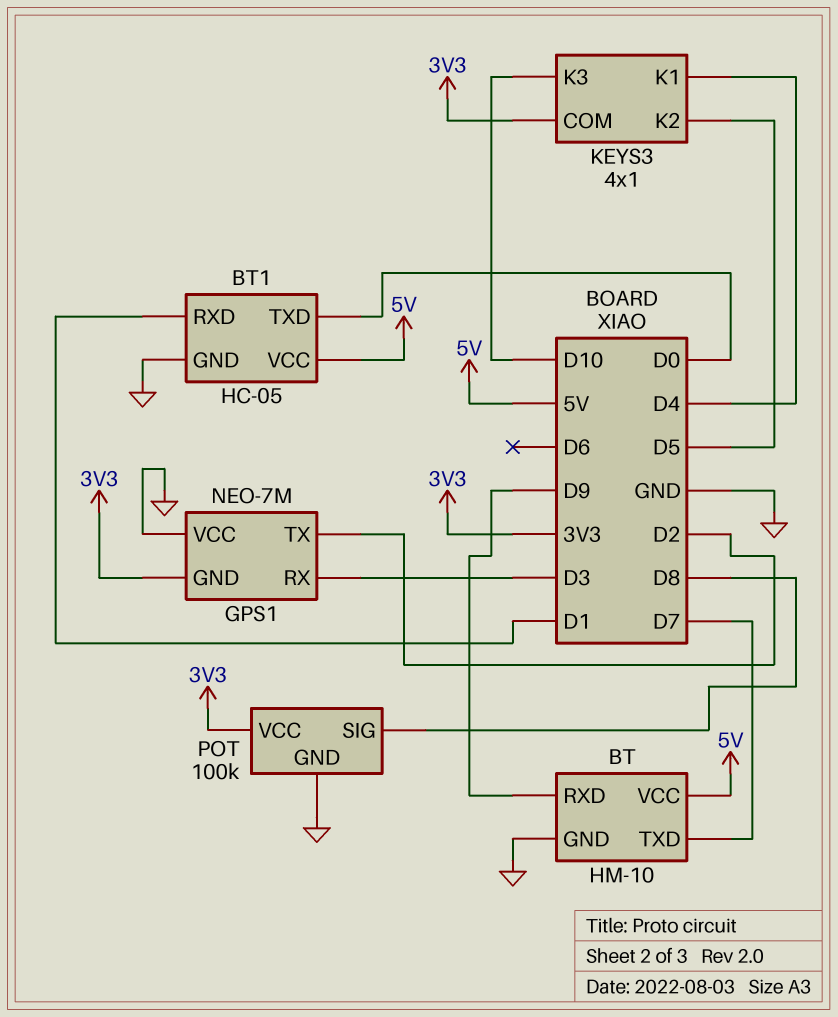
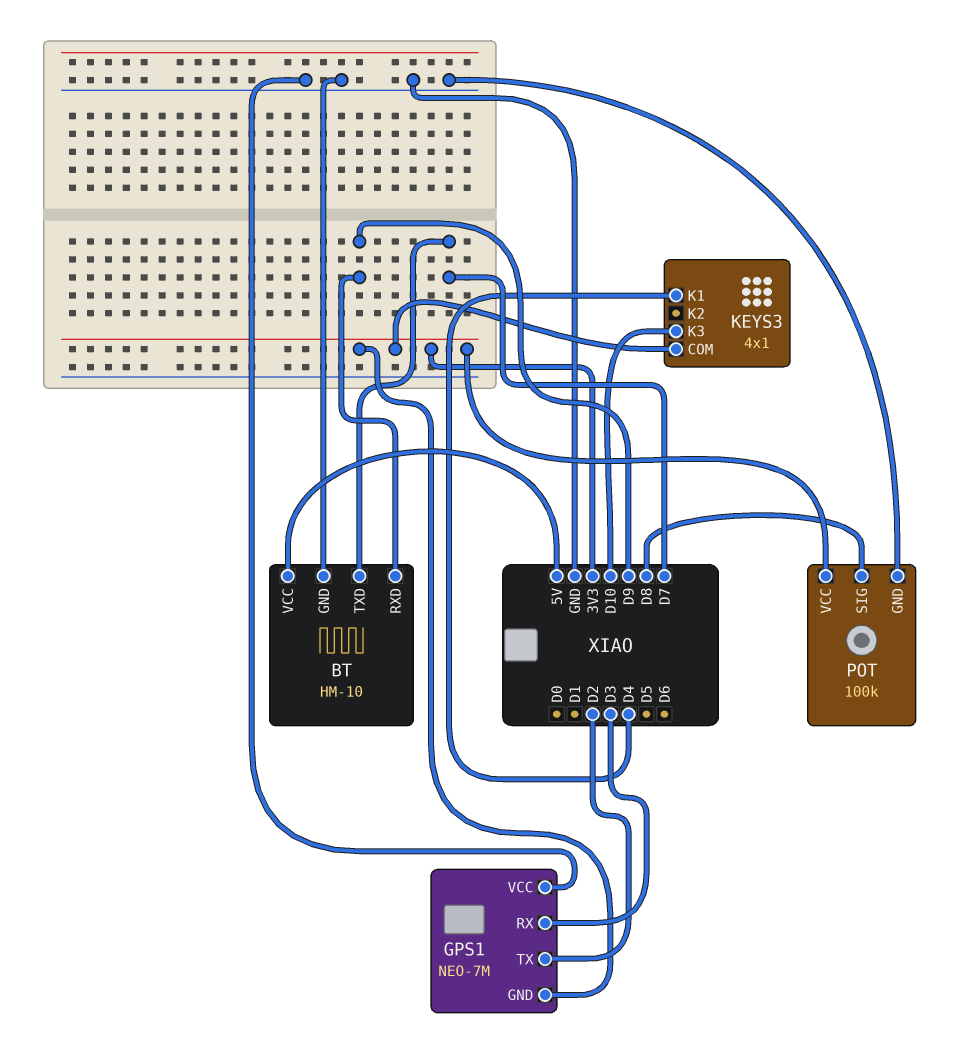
BT1: HC-05 -> none
BT1 pin GND: GND -> none
BT1 pin RXD: D1 -> none
BT1 pin TXD: D0 -> none
BT1 pin VCC: 5V -> none
KEYS3 pin K2: D5 -> none

